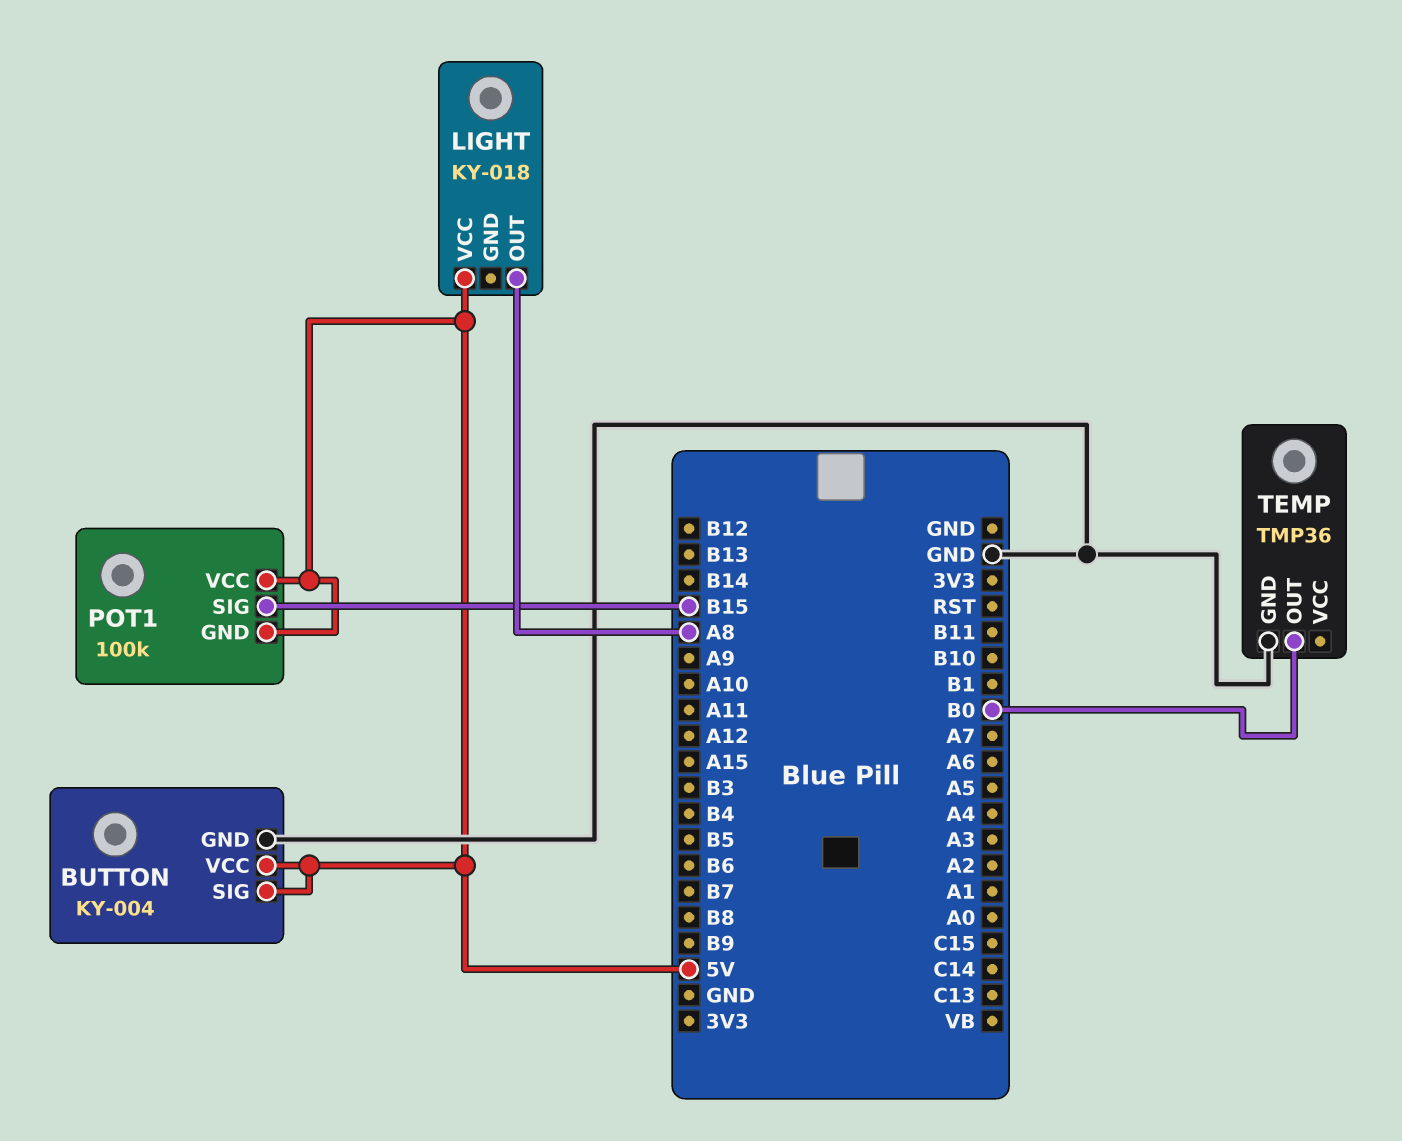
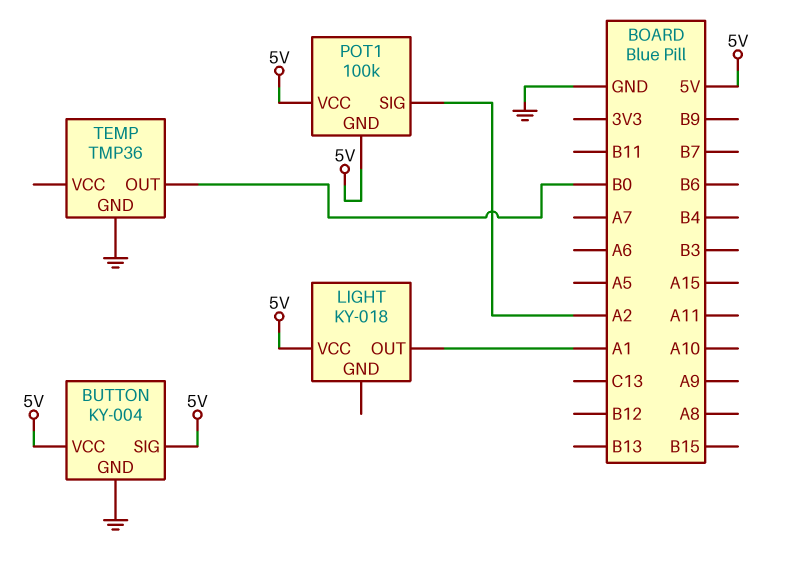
LIGHT pin OUT: A8 -> A1
POT1 pin SIG: B15 -> A2

